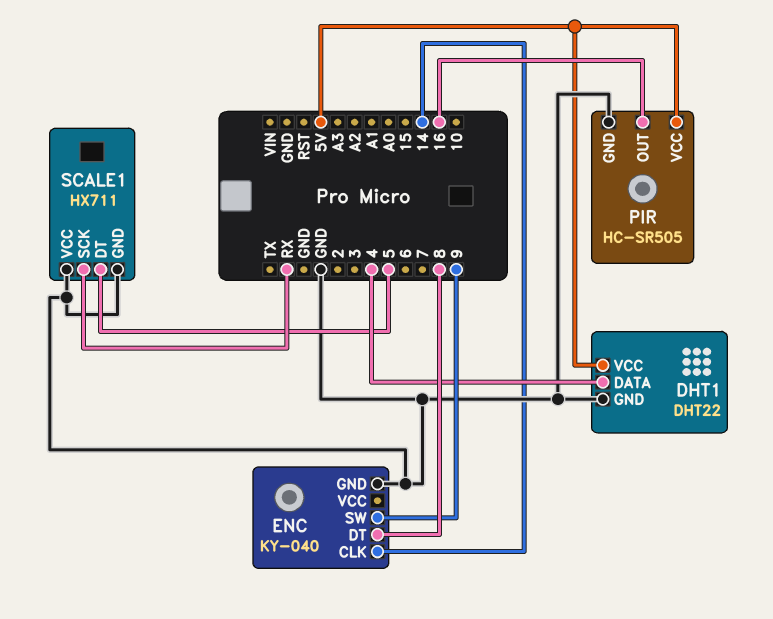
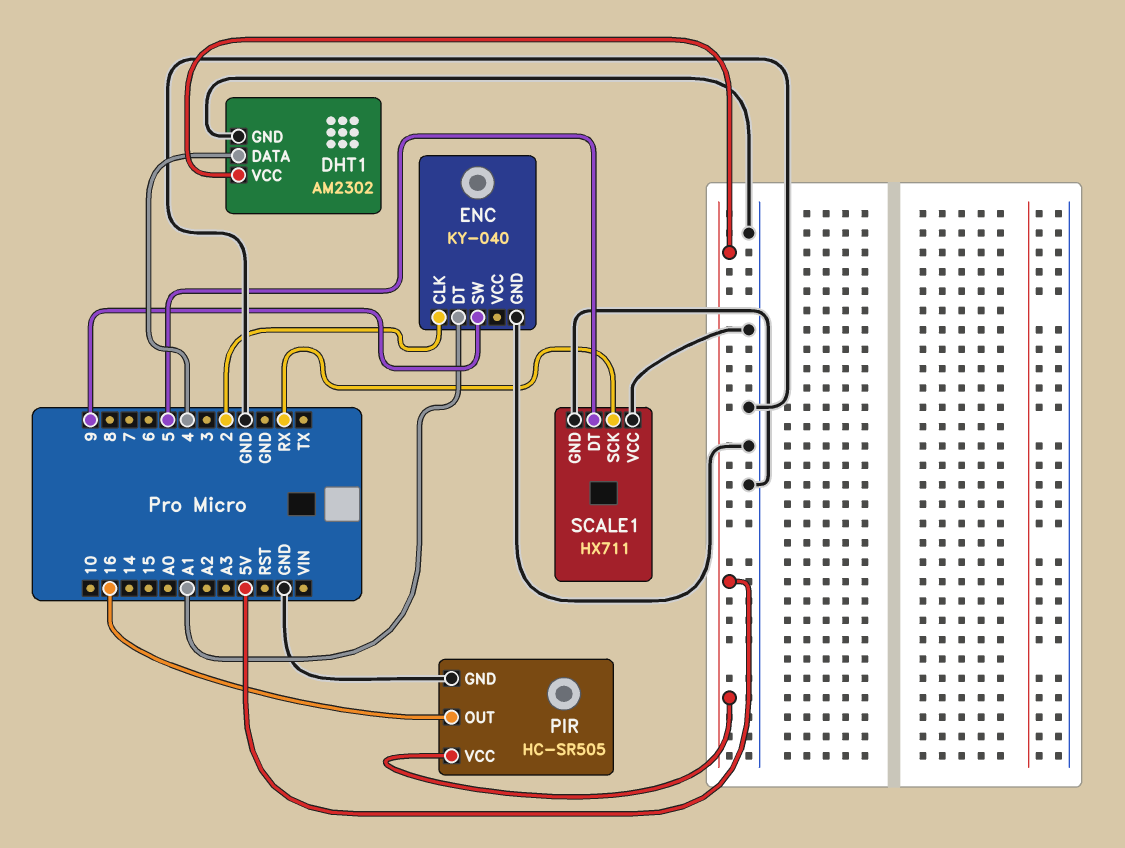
DHT1: DHT22 -> AM2302
ENC pin CLK: 14 -> 2
ENC pin DT: 8 -> A1

